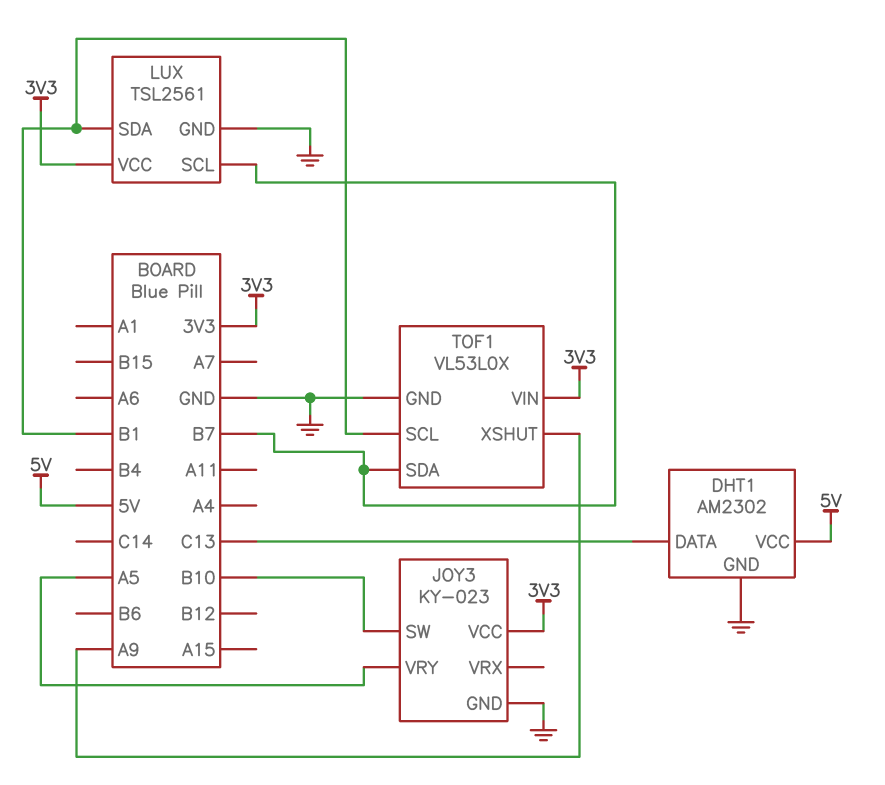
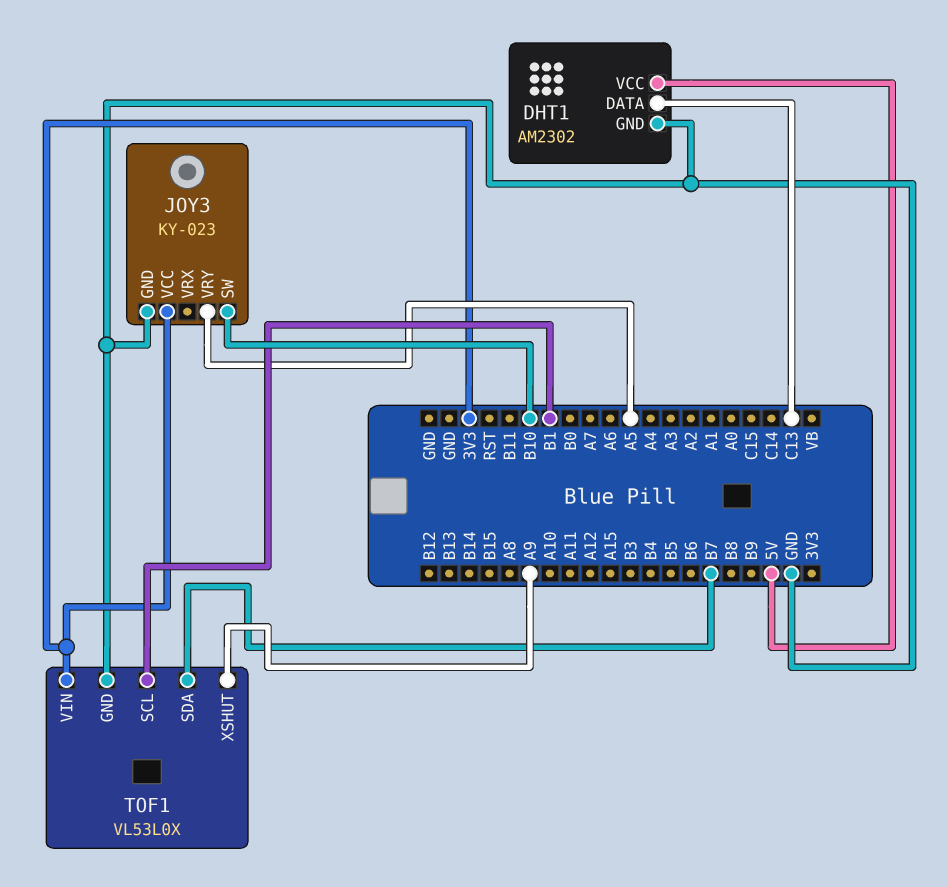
LUX: TSL2561 -> none
LUX pin GND: GND -> none
LUX pin SCL: B7 -> none
LUX pin SDA: B1 -> none
LUX pin VCC: 3V3 -> none

